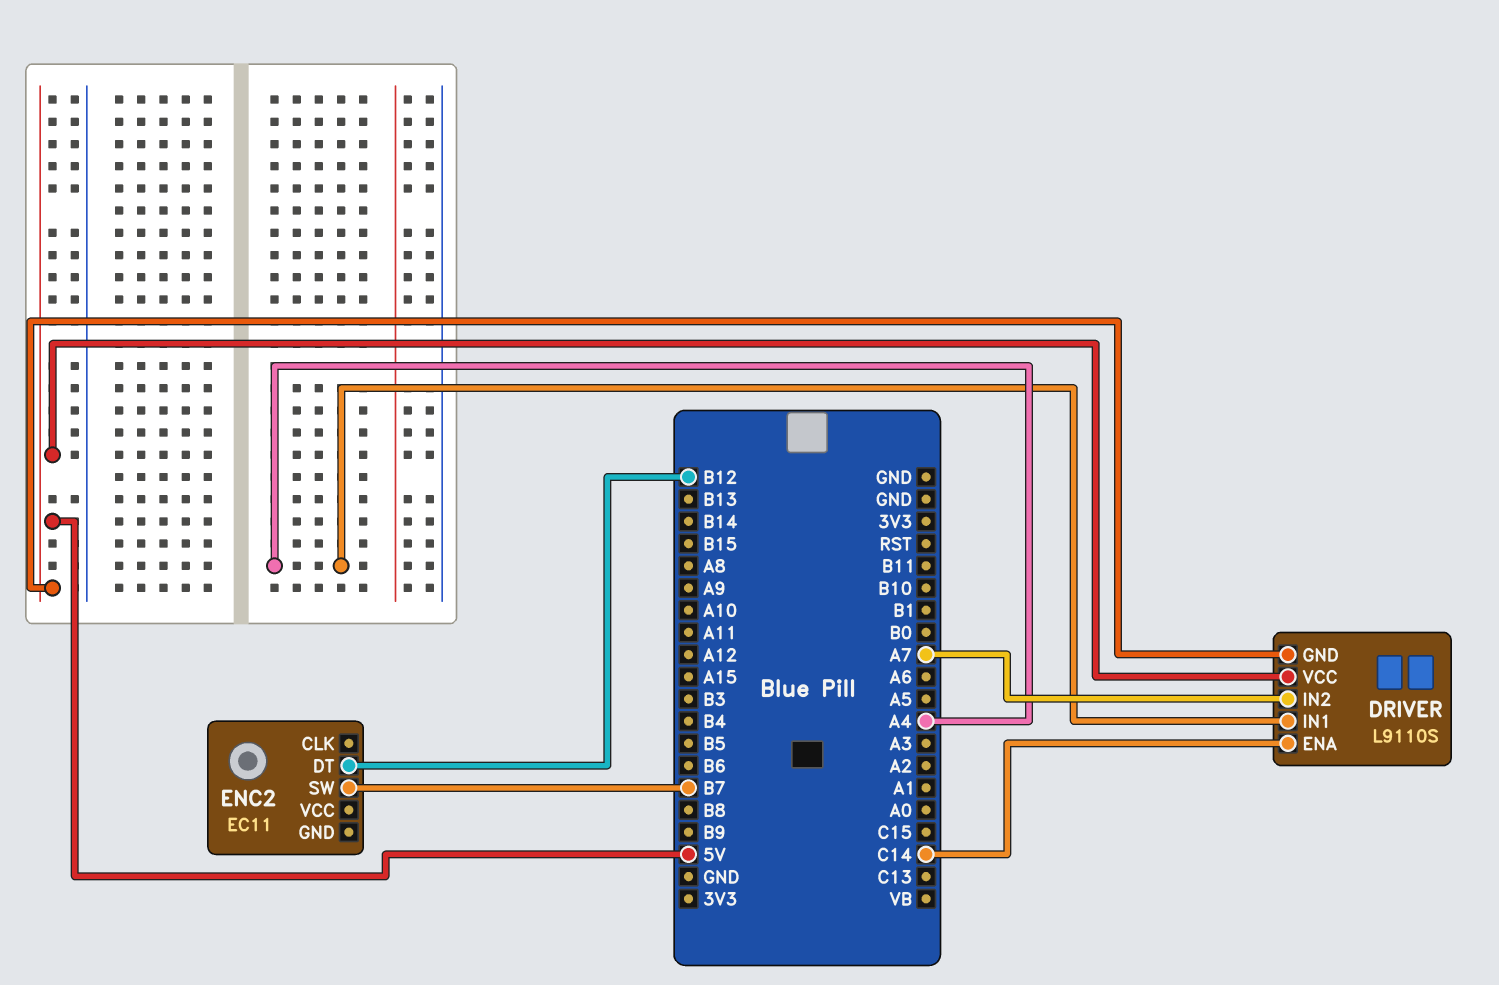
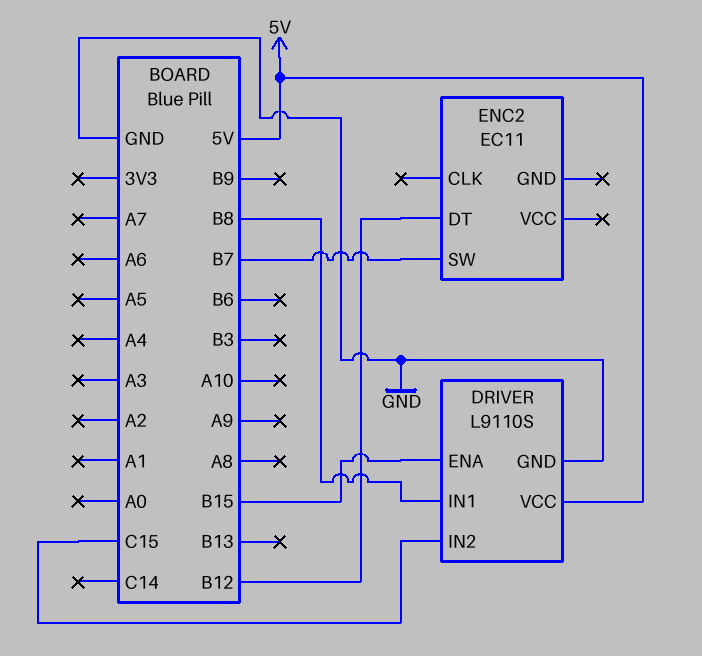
DRIVER pin ENA: C14 -> B15
DRIVER pin GND: 5V -> GND
DRIVER pin IN1: A4 -> B8
DRIVER pin IN2: A7 -> C15

